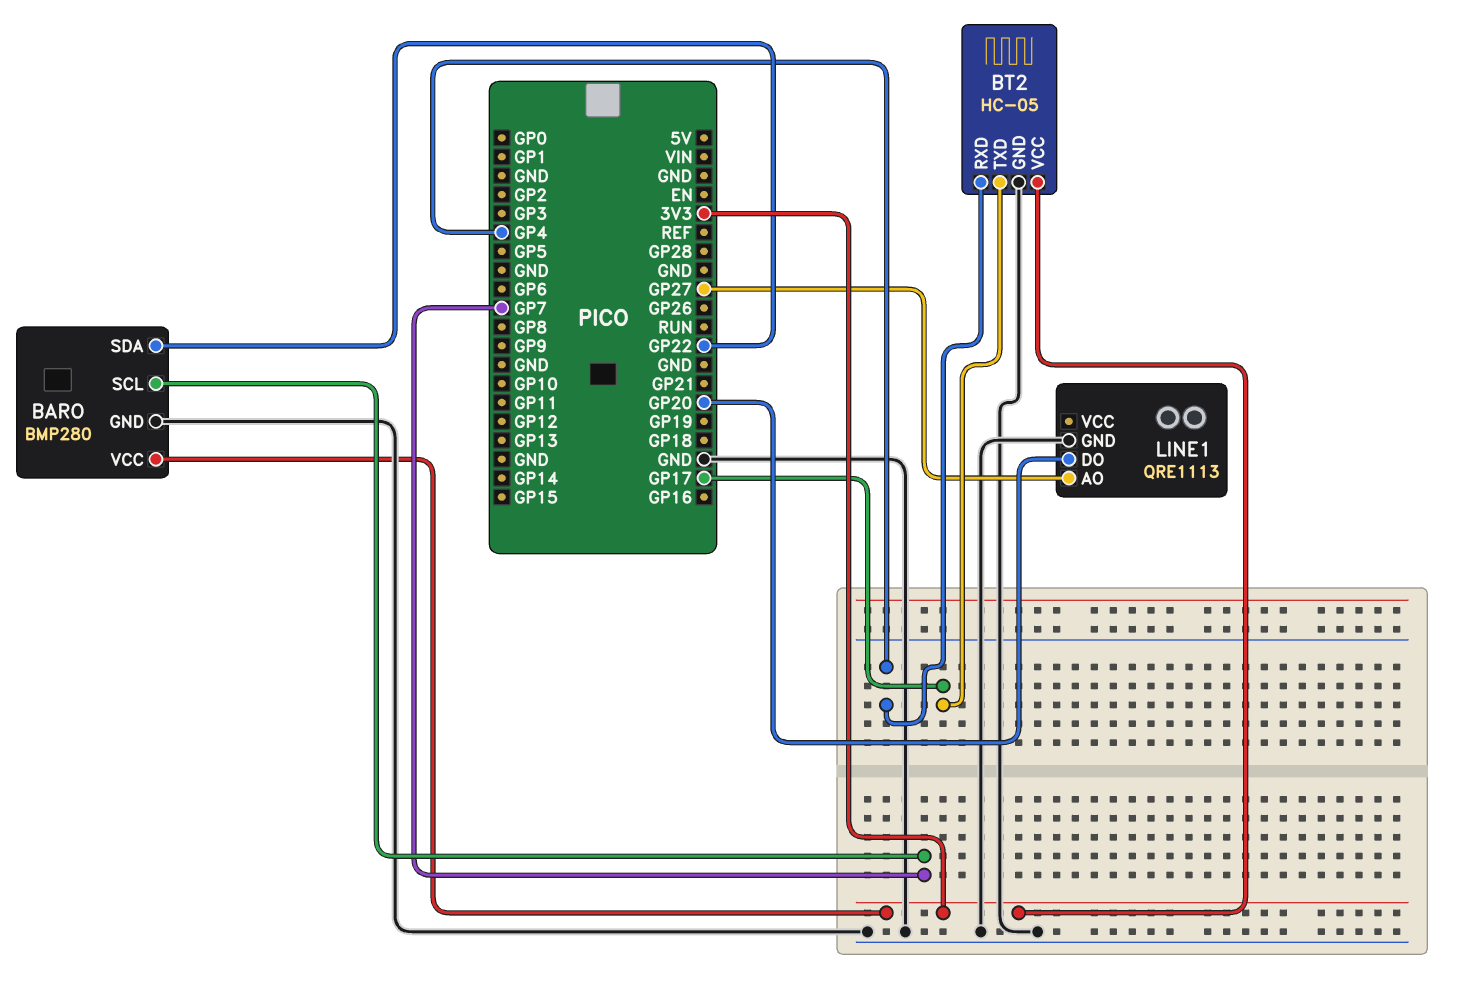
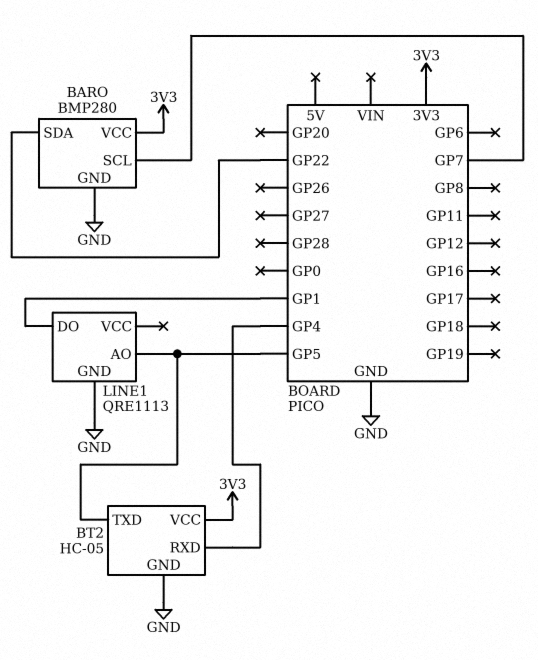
BT2 pin TXD: GP17 -> GP5
LINE1 pin AO: GP27 -> GP5
LINE1 pin DO: GP20 -> GP1

